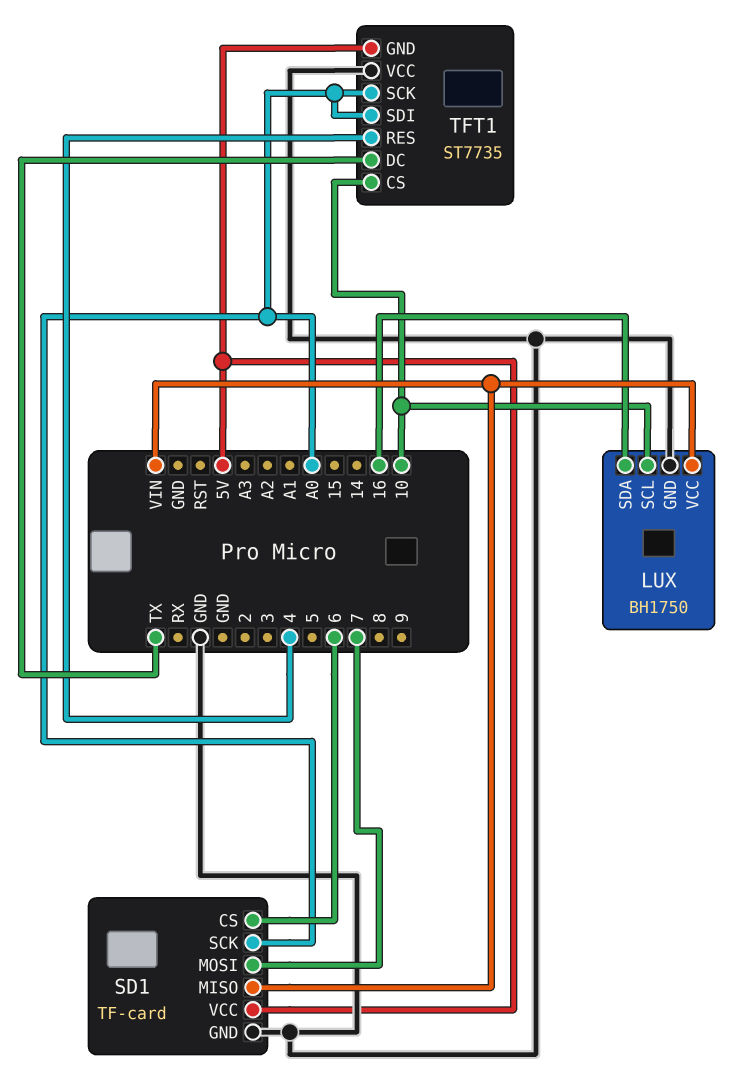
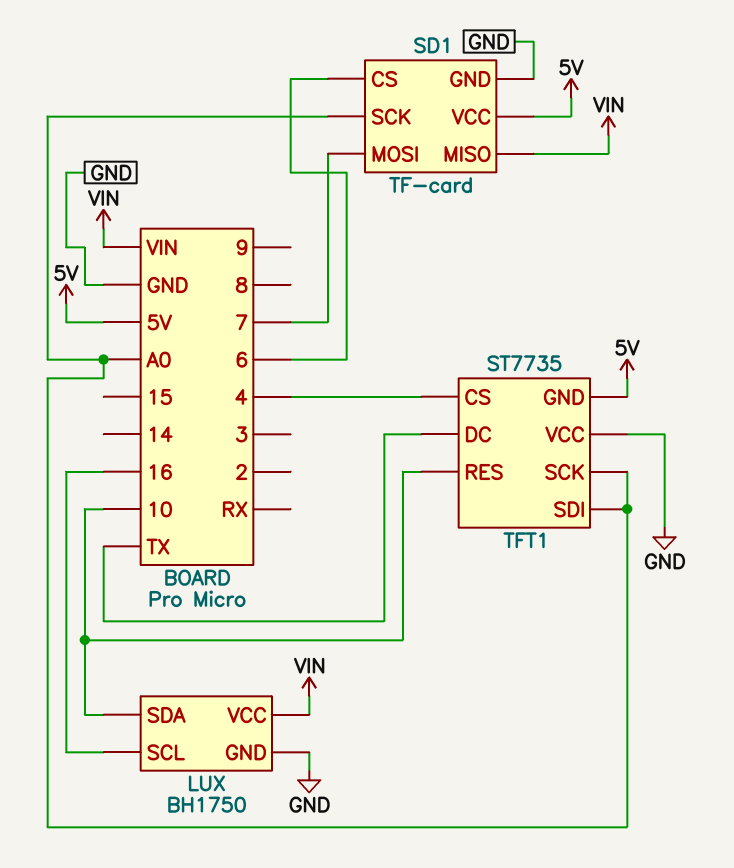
LUX pin SCL: 10 -> 16
LUX pin SDA: 16 -> 10
TFT1 pin CS: 10 -> 4
TFT1 pin RES: 4 -> 10

